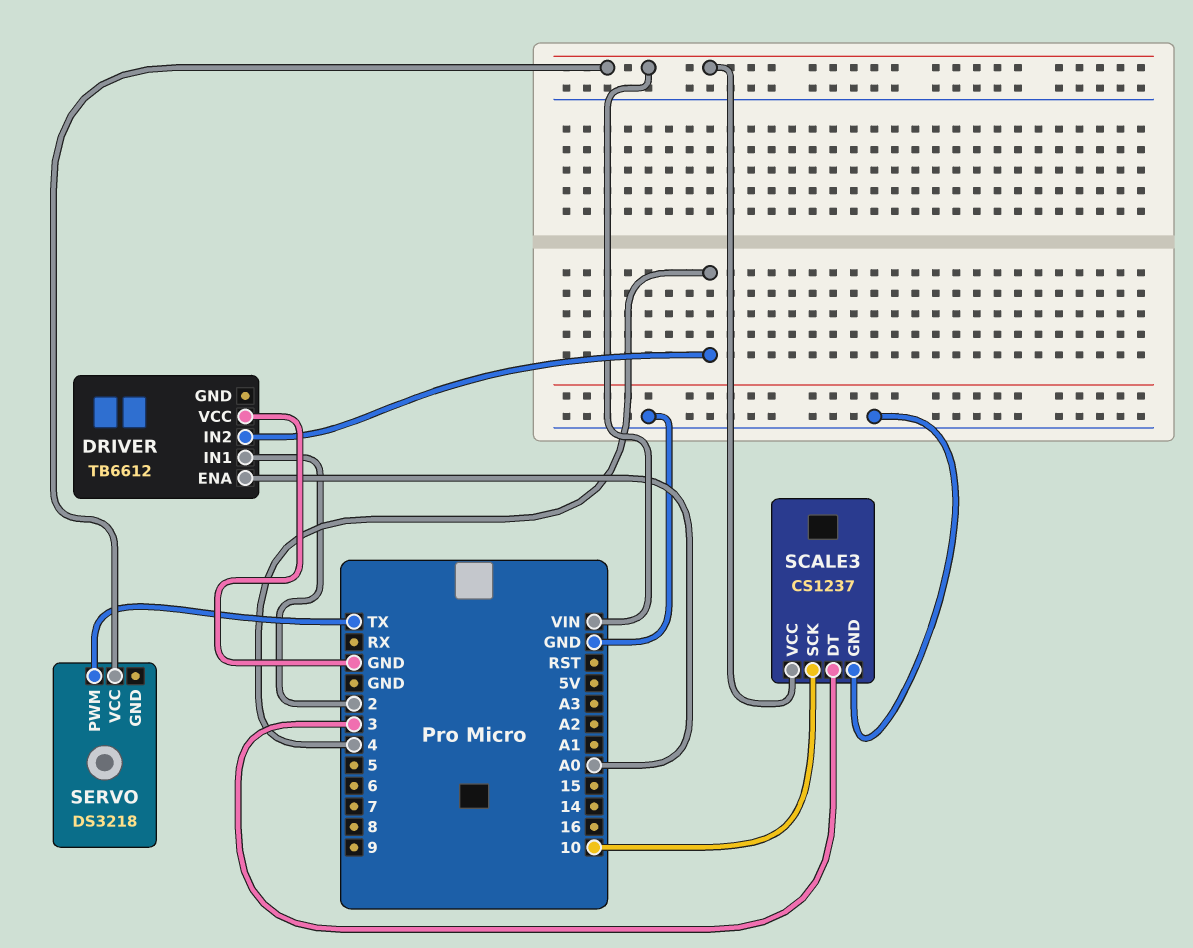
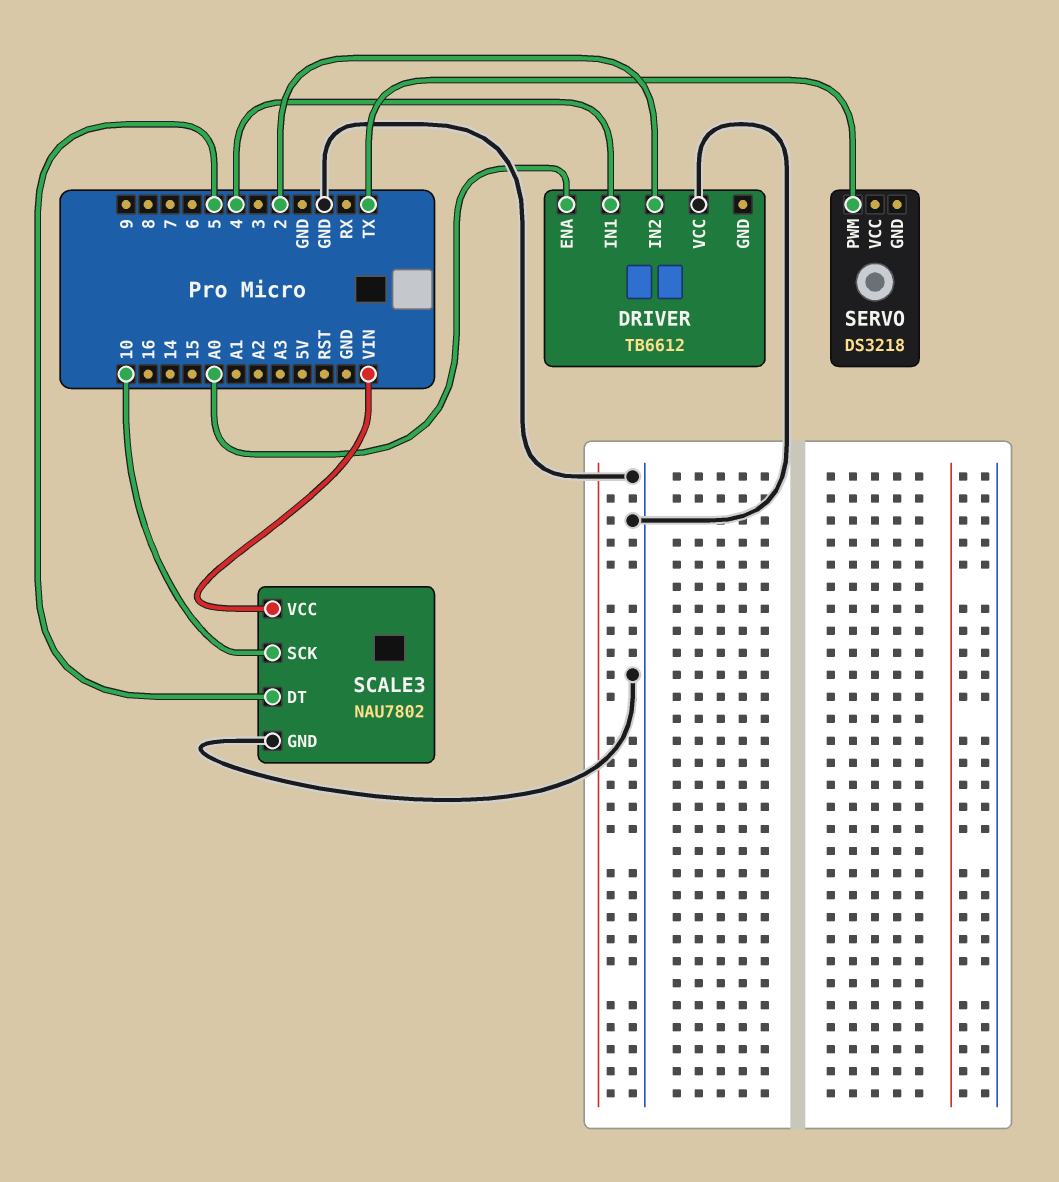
DRIVER pin IN1: 2 -> 4
DRIVER pin IN2: 4 -> 2
SCALE3: CS1237 -> NAU7802
SCALE3 pin DT: 3 -> 5
SERVO pin VCC: VIN -> none

